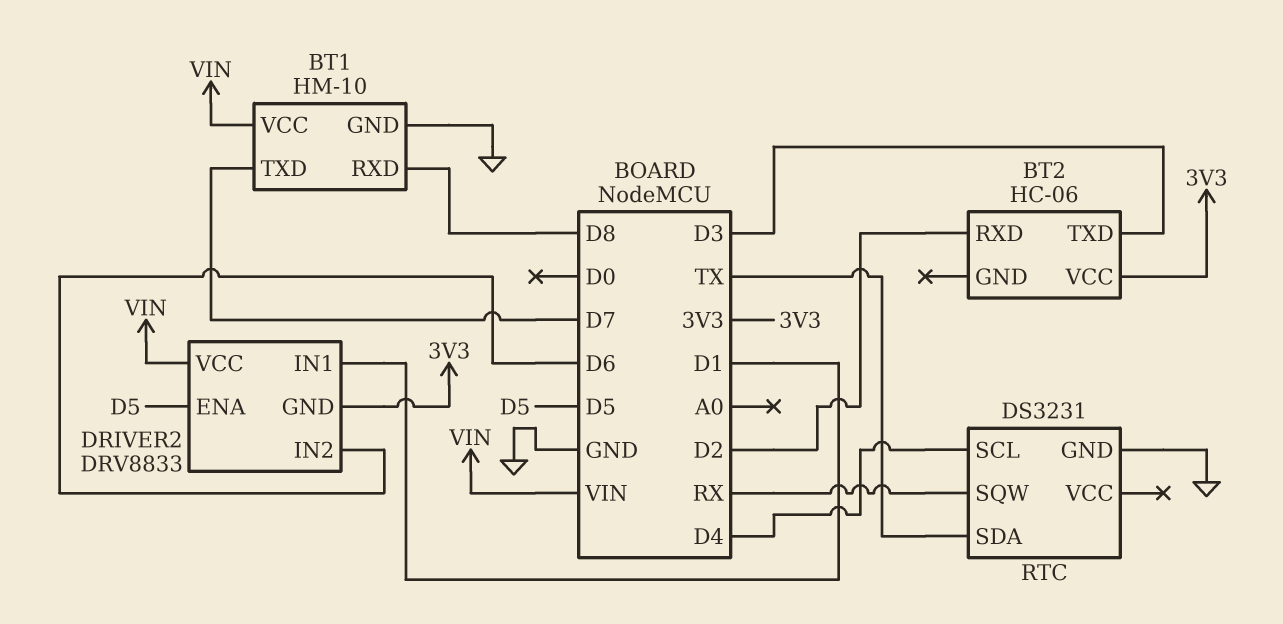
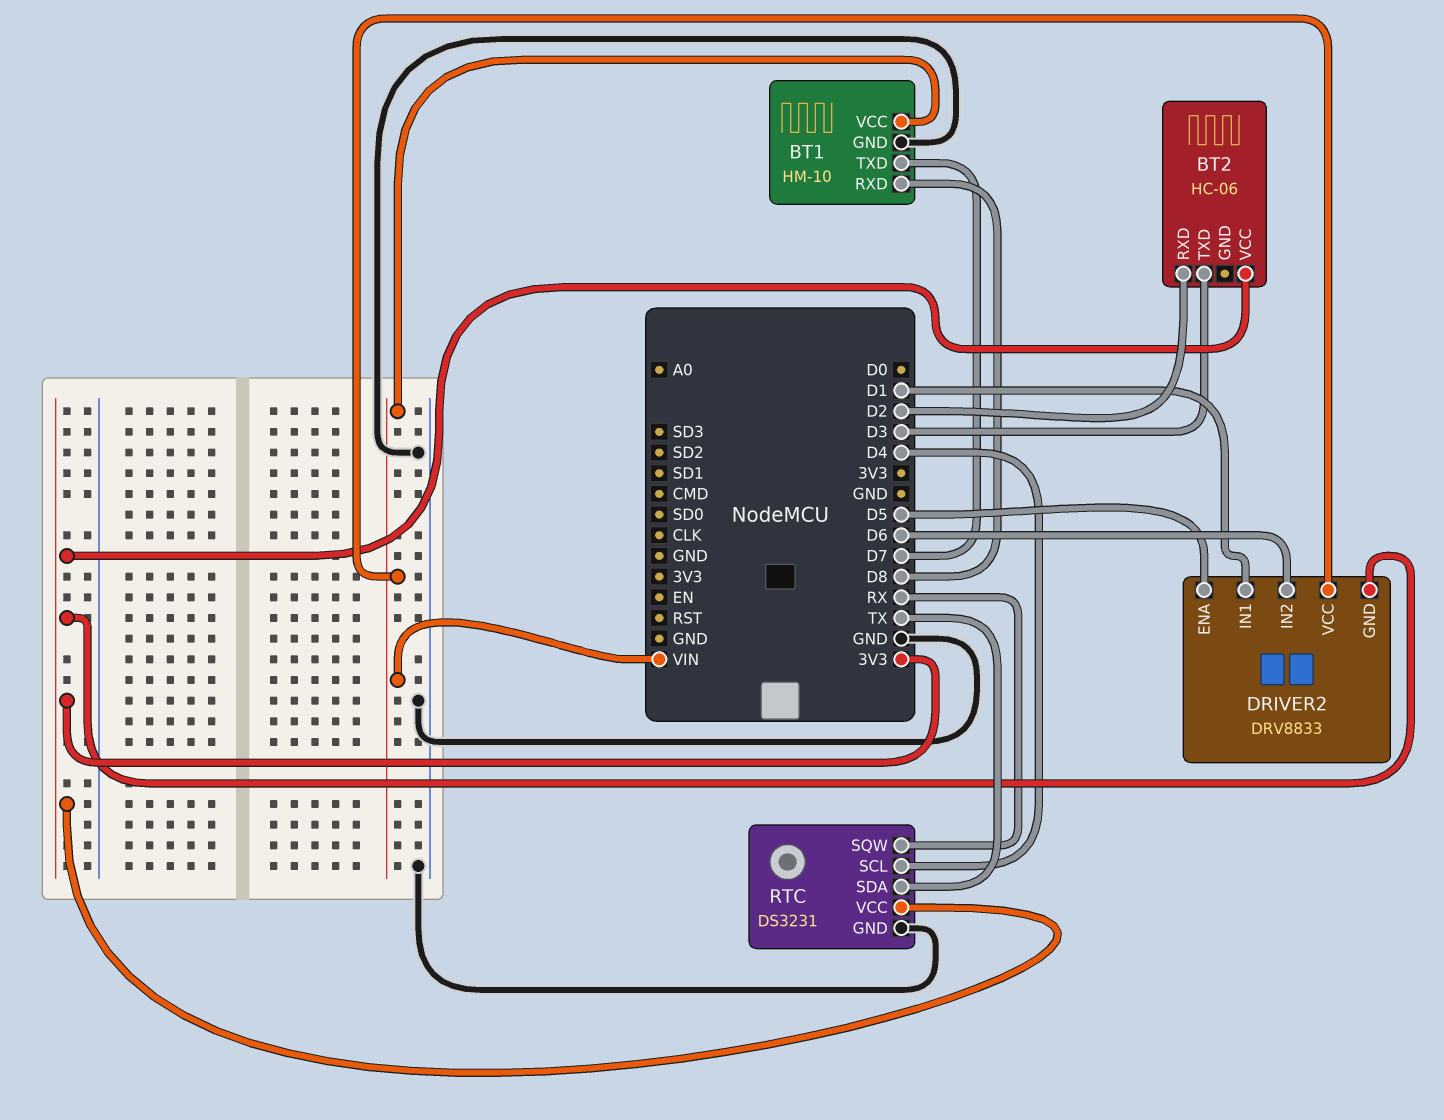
RTC pin VCC: none -> 3V3

